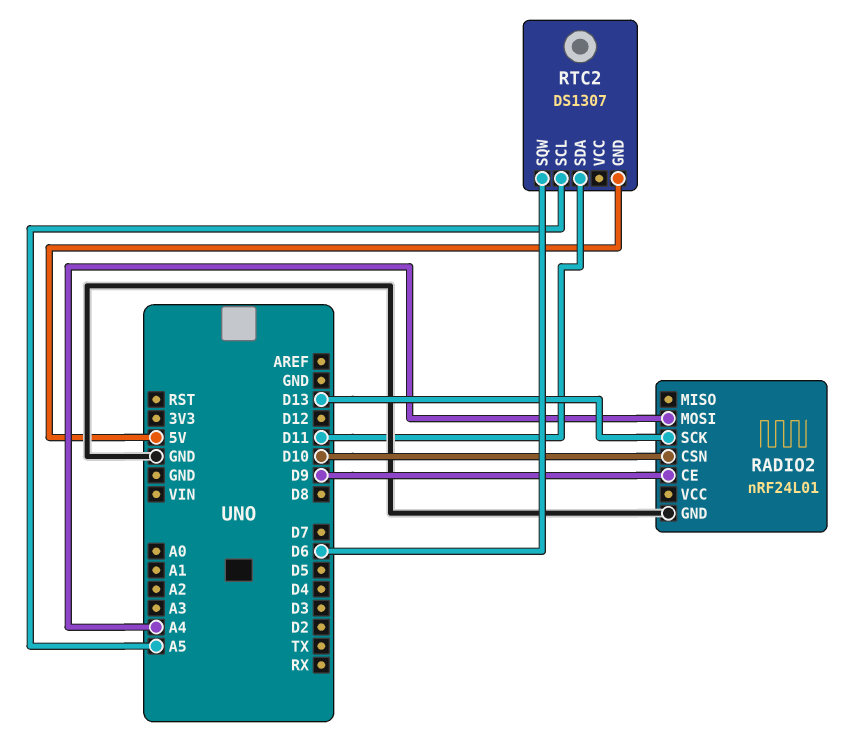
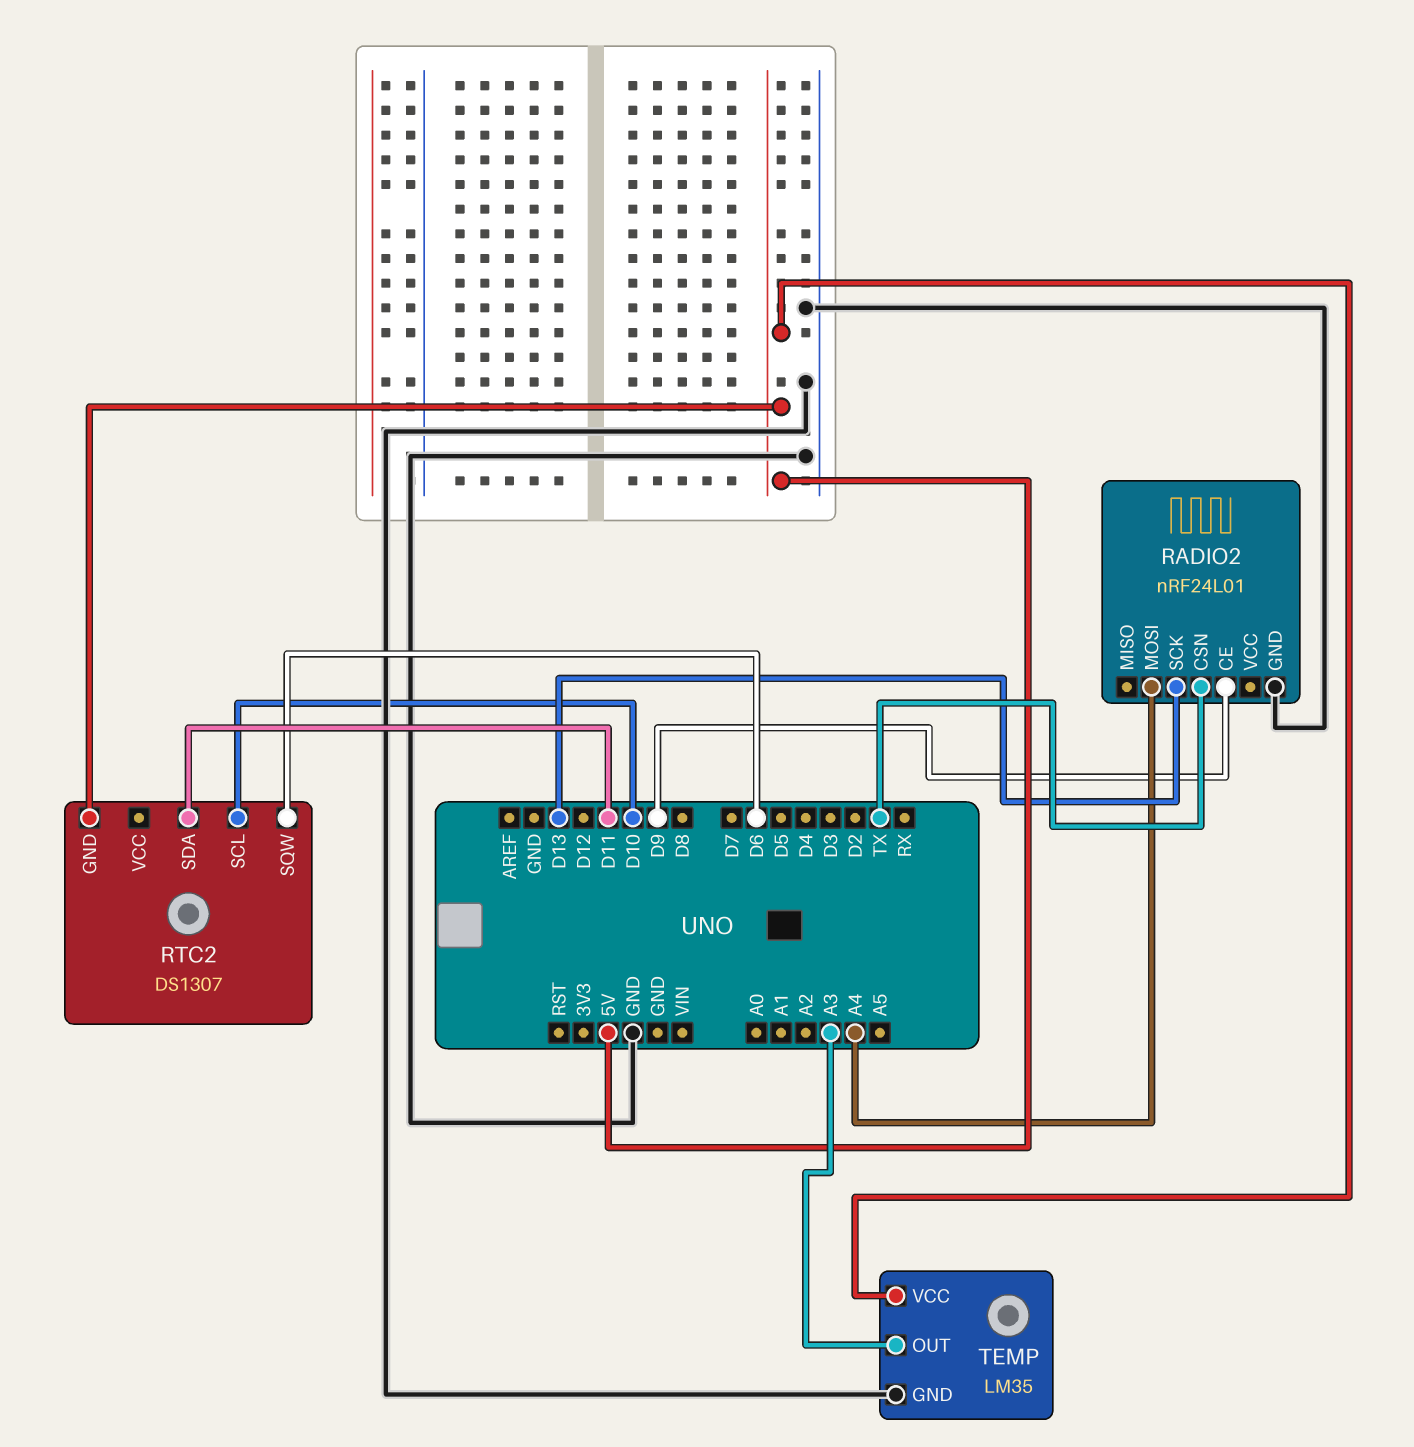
RADIO2 pin CSN: D10 -> TX
RTC2 pin SCL: A5 -> D10
TEMP: none -> LM35
TEMP pin GND: none -> GND
TEMP pin OUT: none -> A3
TEMP pin VCC: none -> 5V

